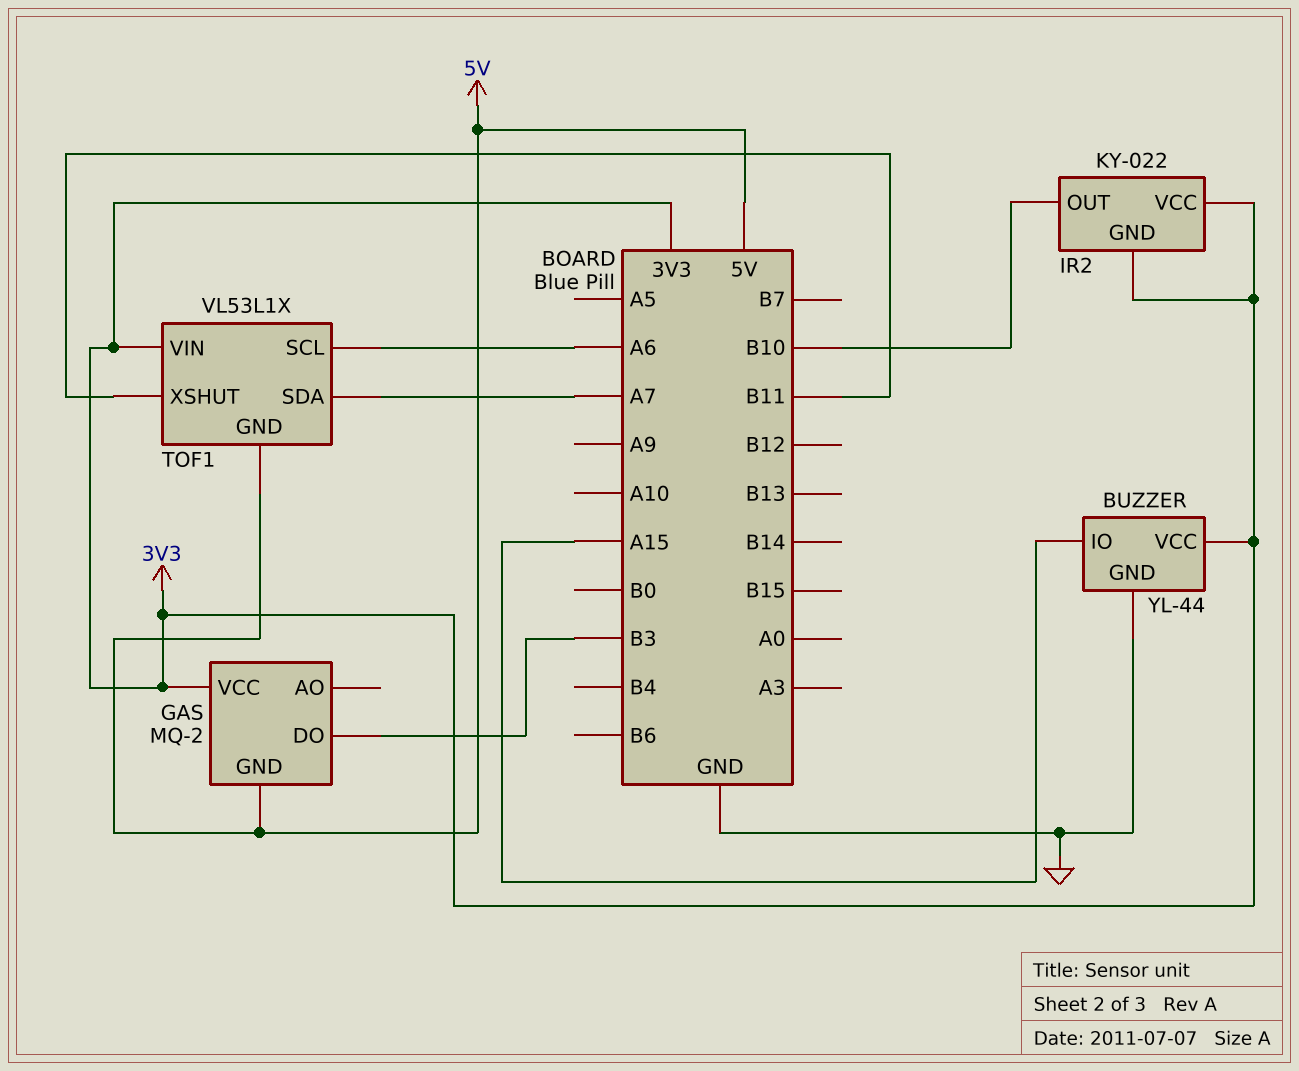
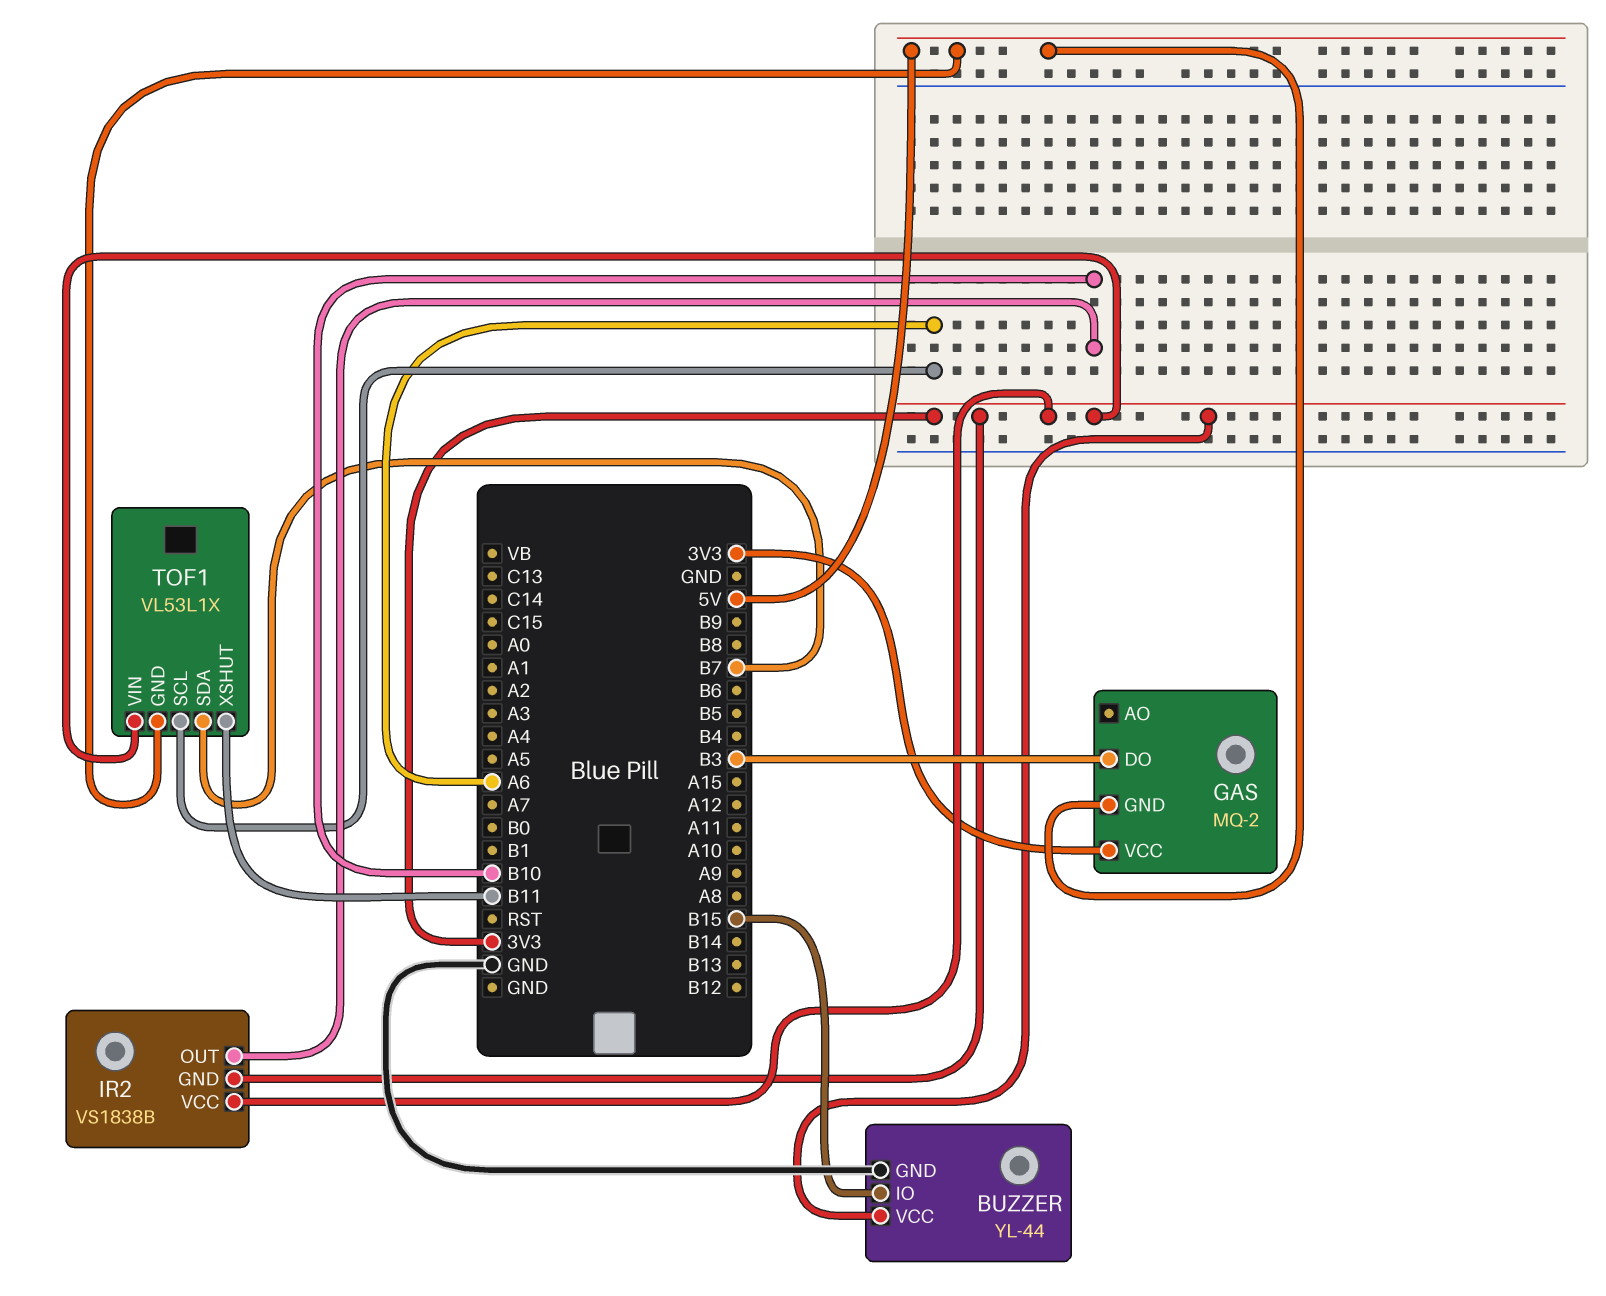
BUZZER pin IO: A15 -> B15
IR2: KY-022 -> VS1838B
TOF1 pin SDA: A7 -> B7

